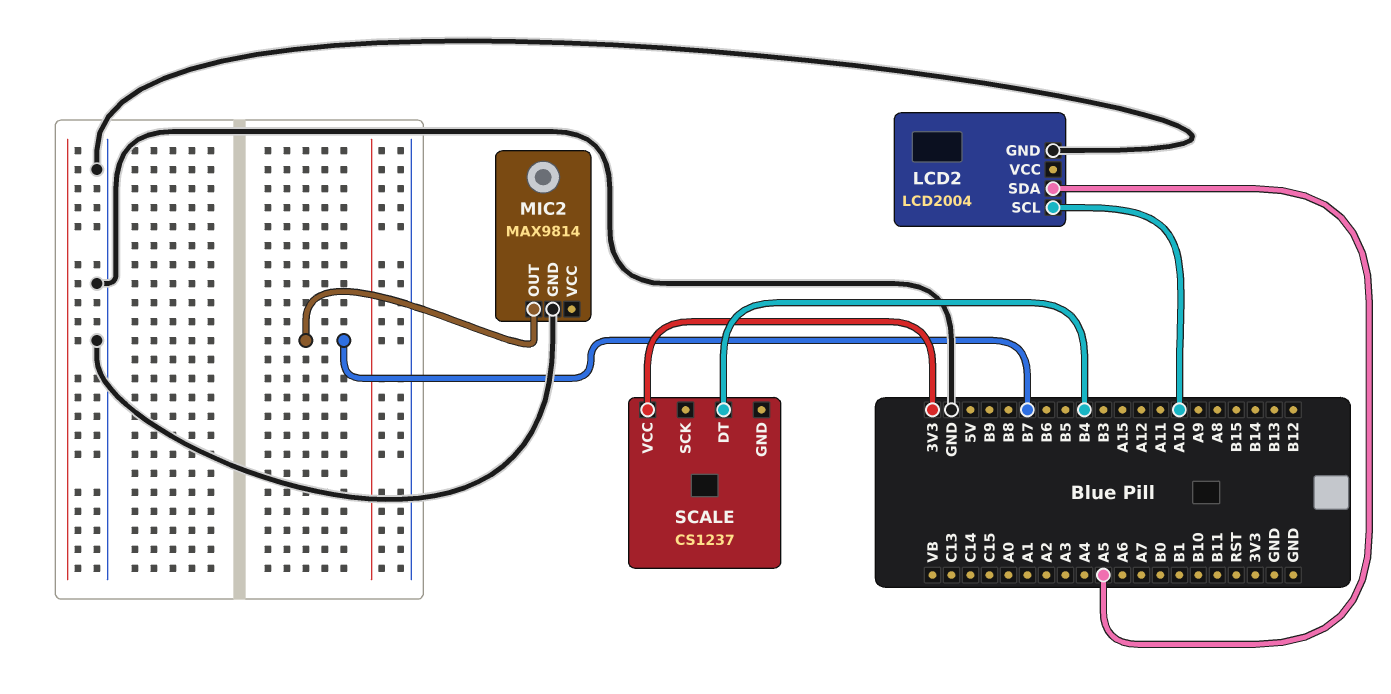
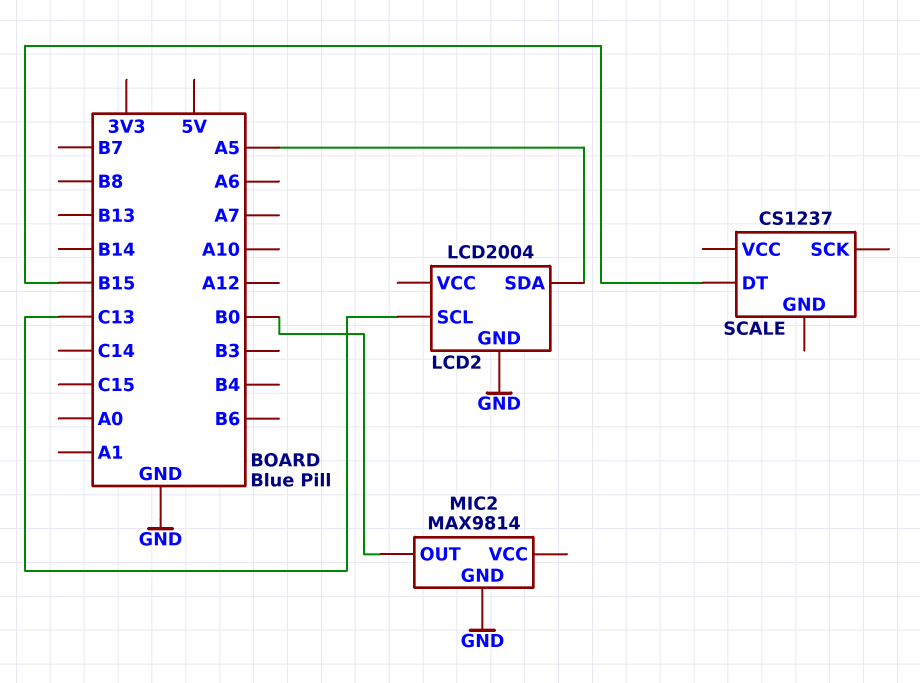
LCD2 pin SCL: A10 -> C13
MIC2 pin OUT: B7 -> B0
SCALE pin DT: B4 -> B15
SCALE pin VCC: 3V3 -> none

